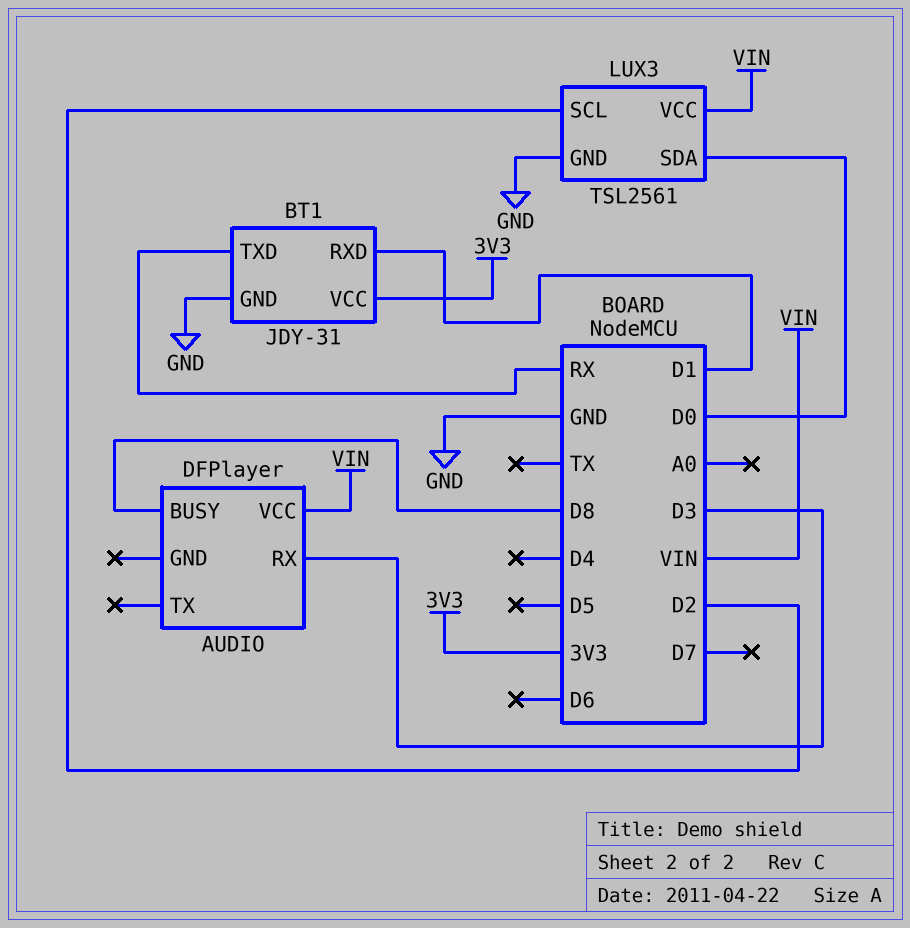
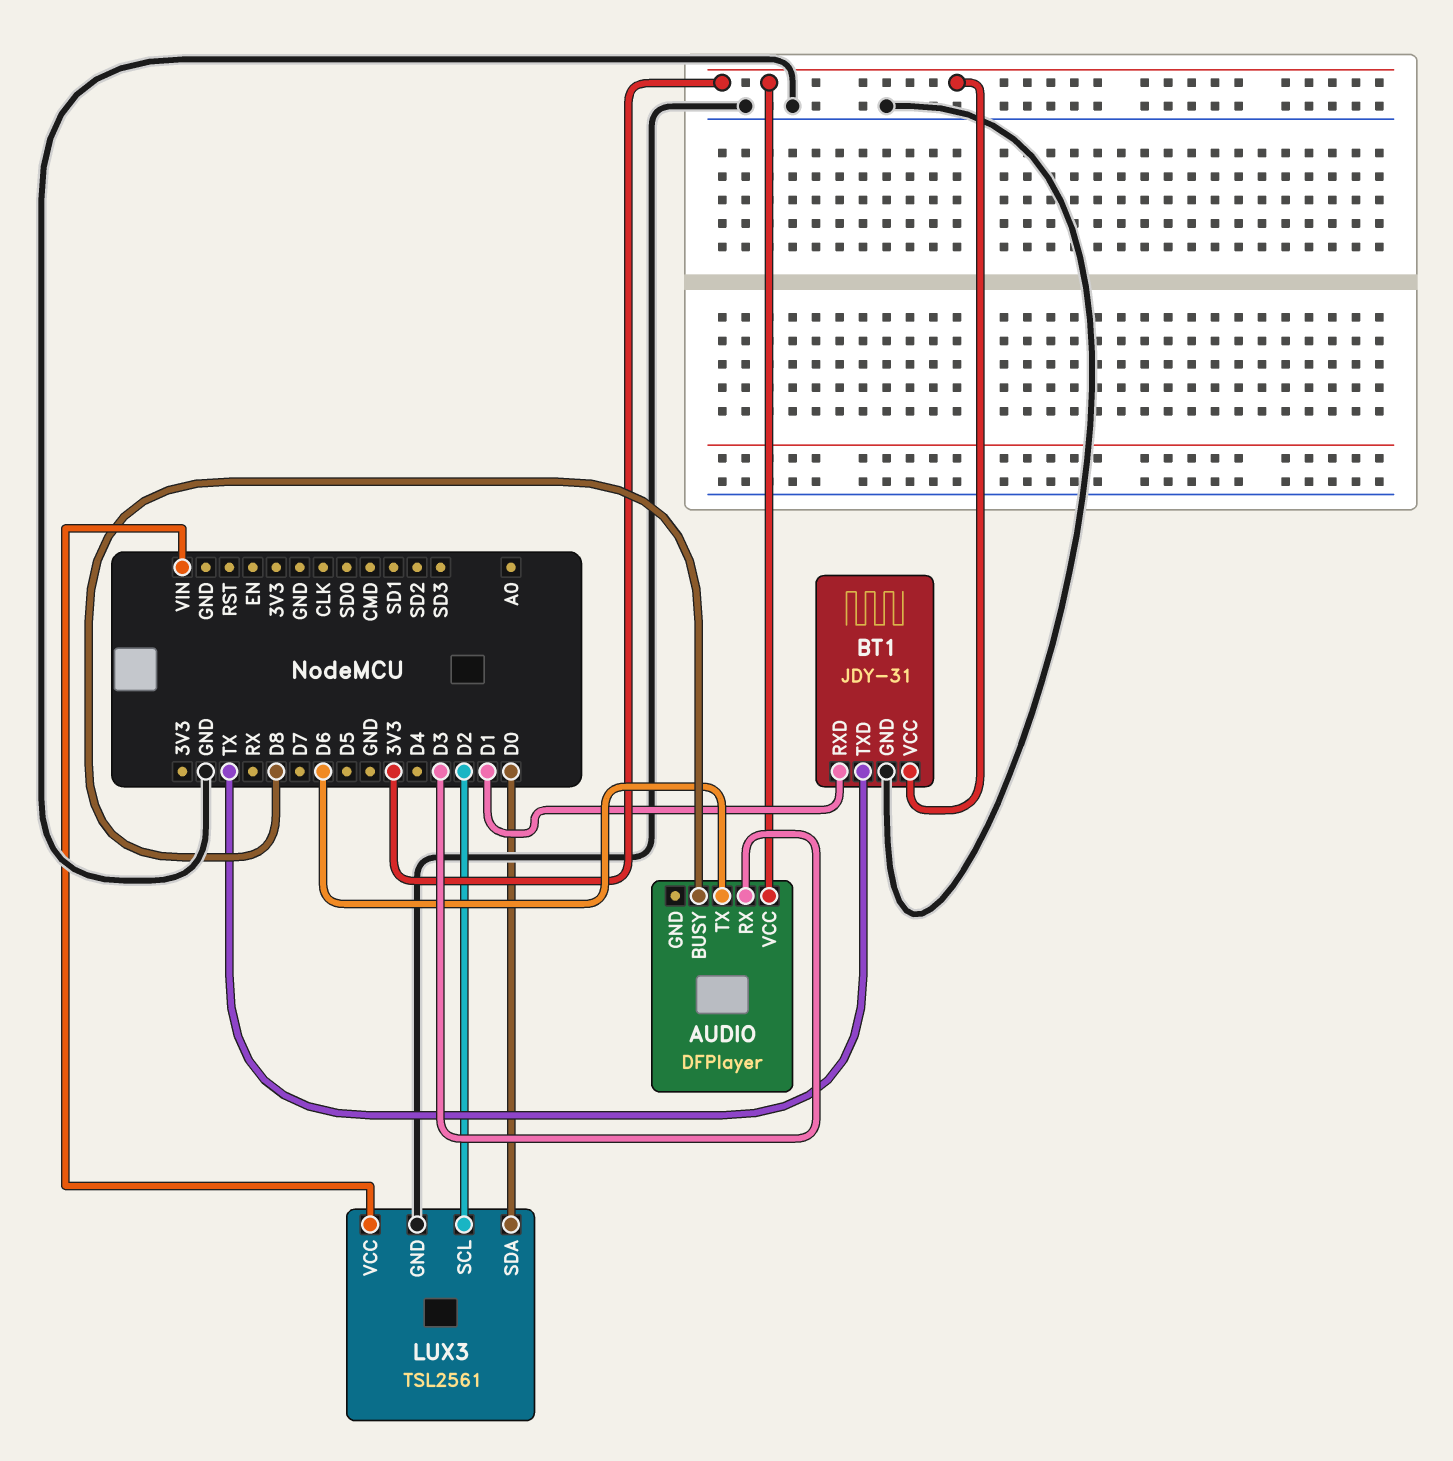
AUDIO pin TX: none -> D6
AUDIO pin VCC: VIN -> 3V3
BT1 pin TXD: RX -> TX

